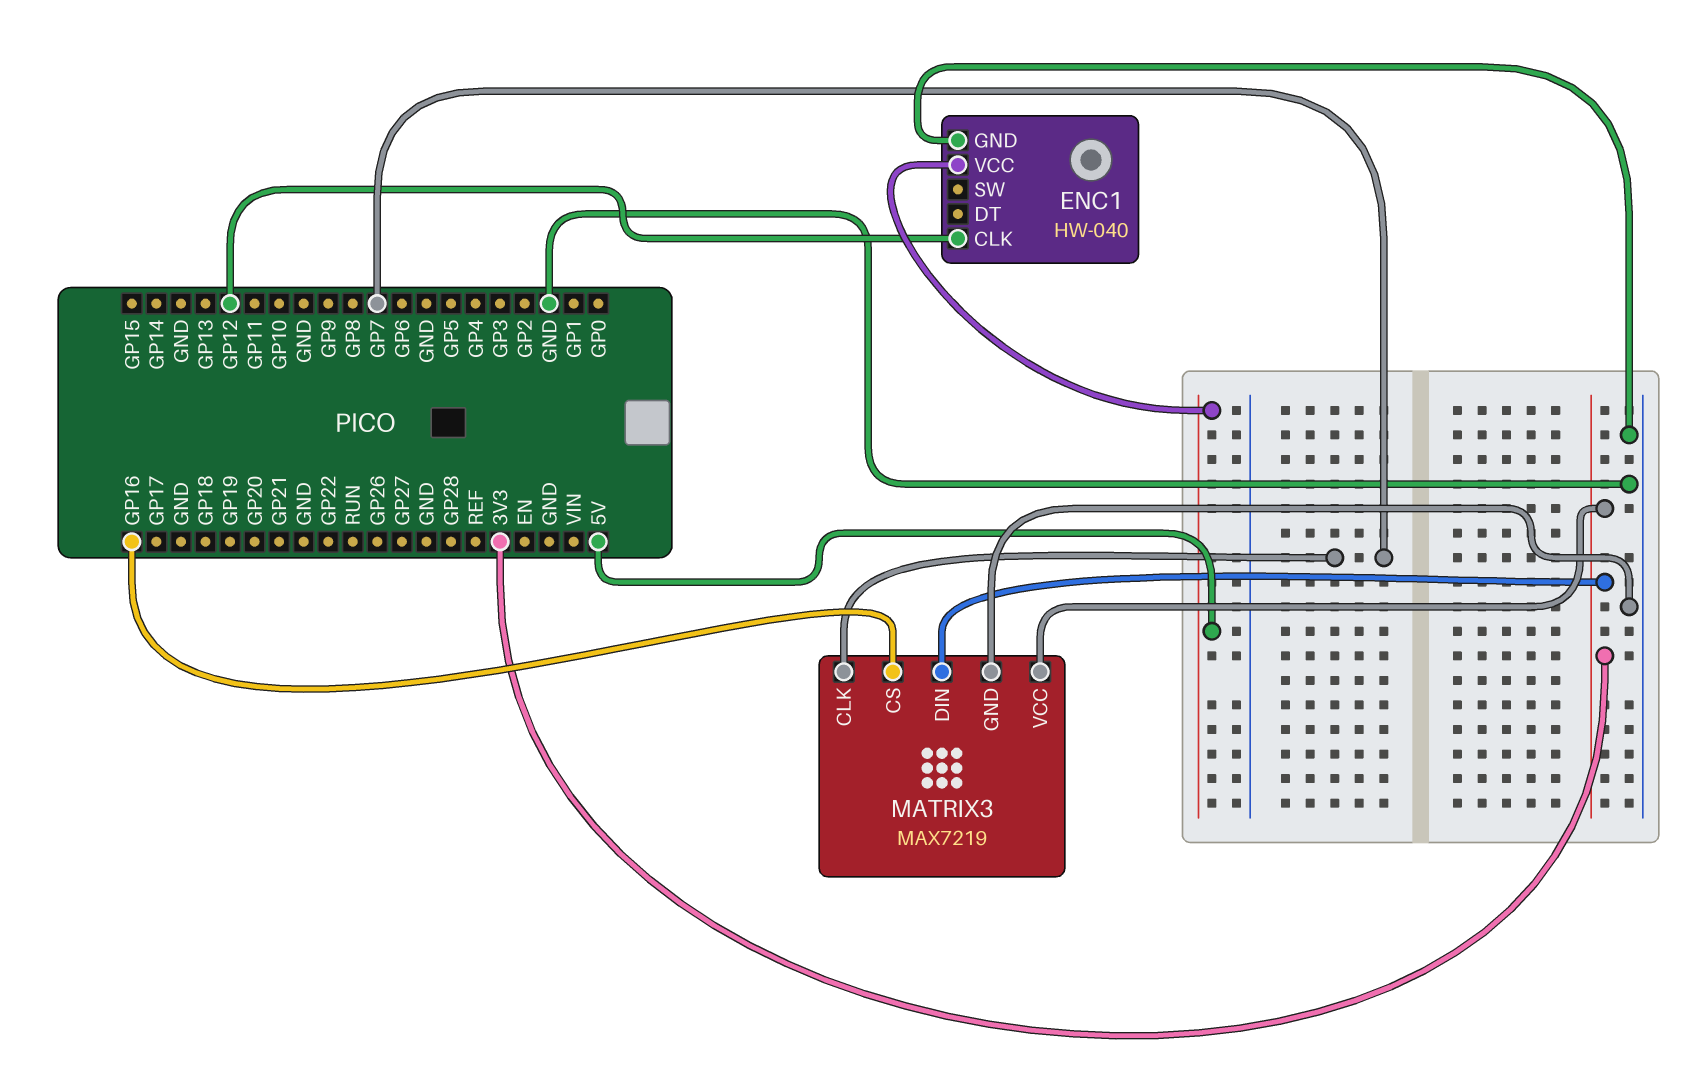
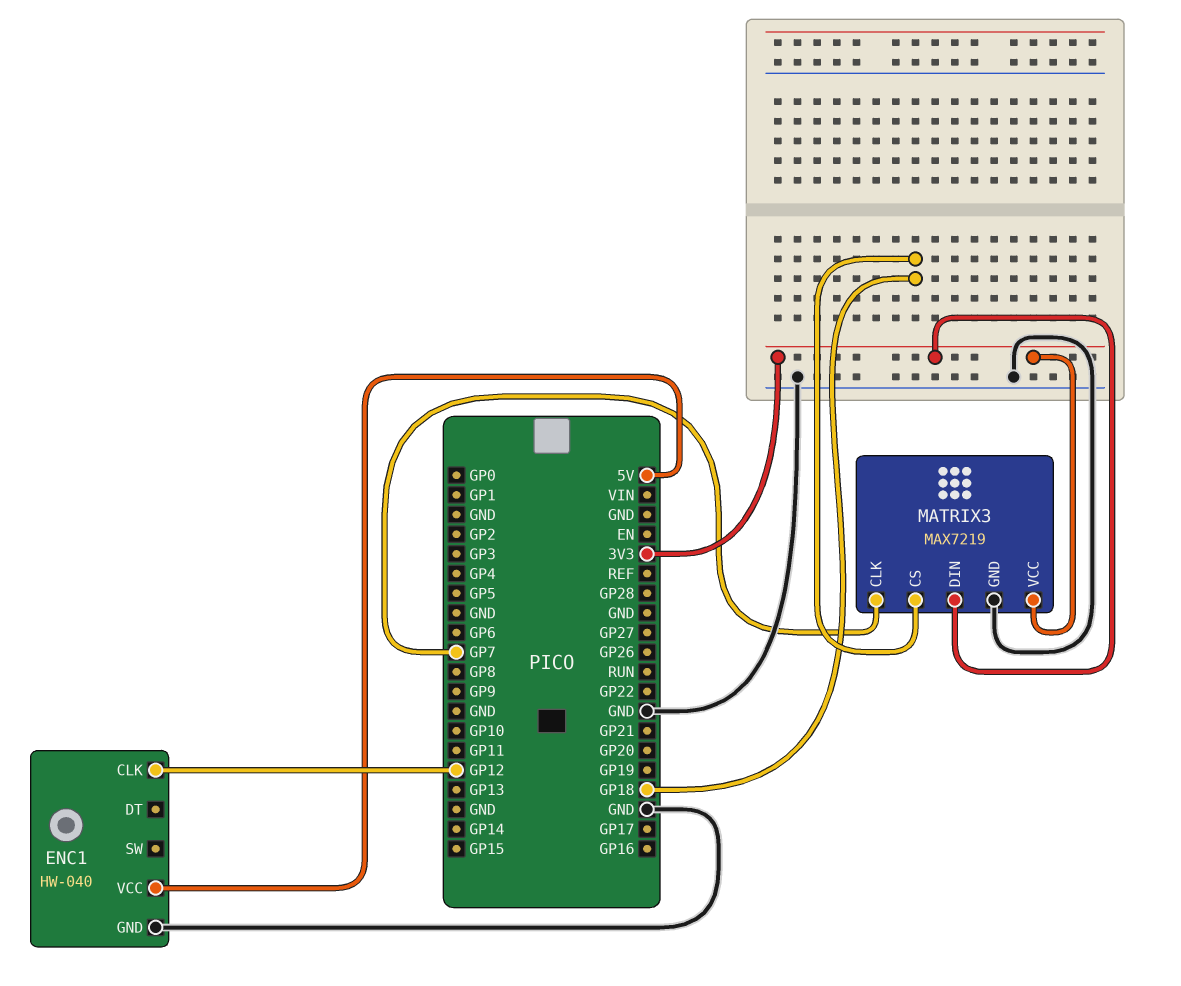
MATRIX3 pin CS: GP16 -> GP18

